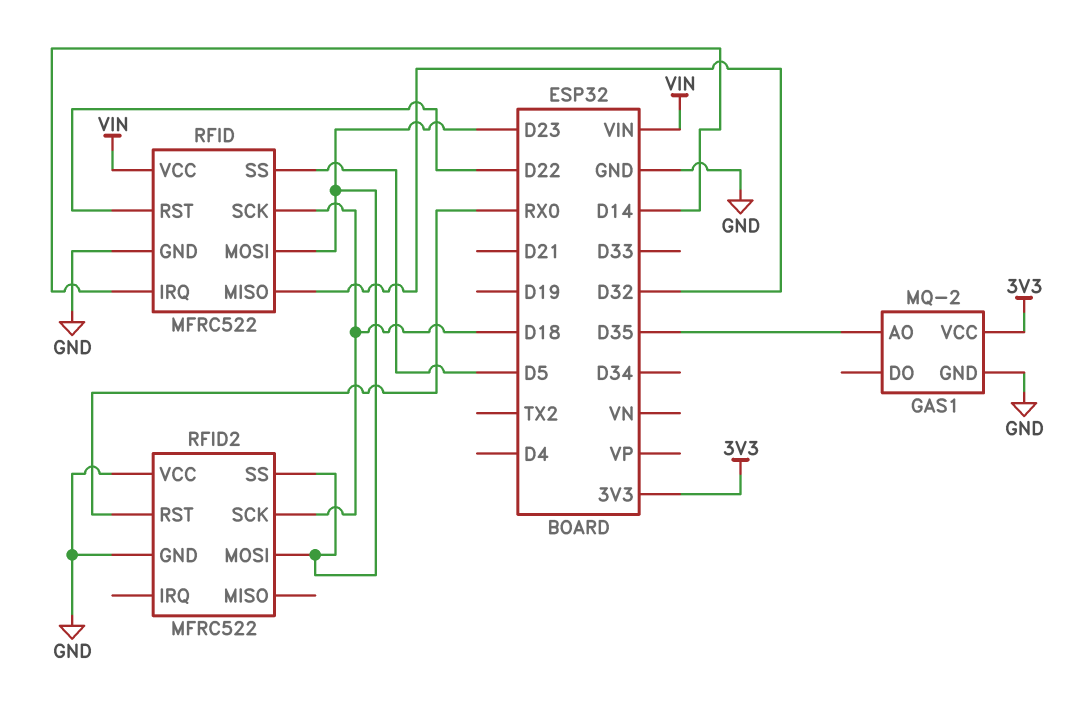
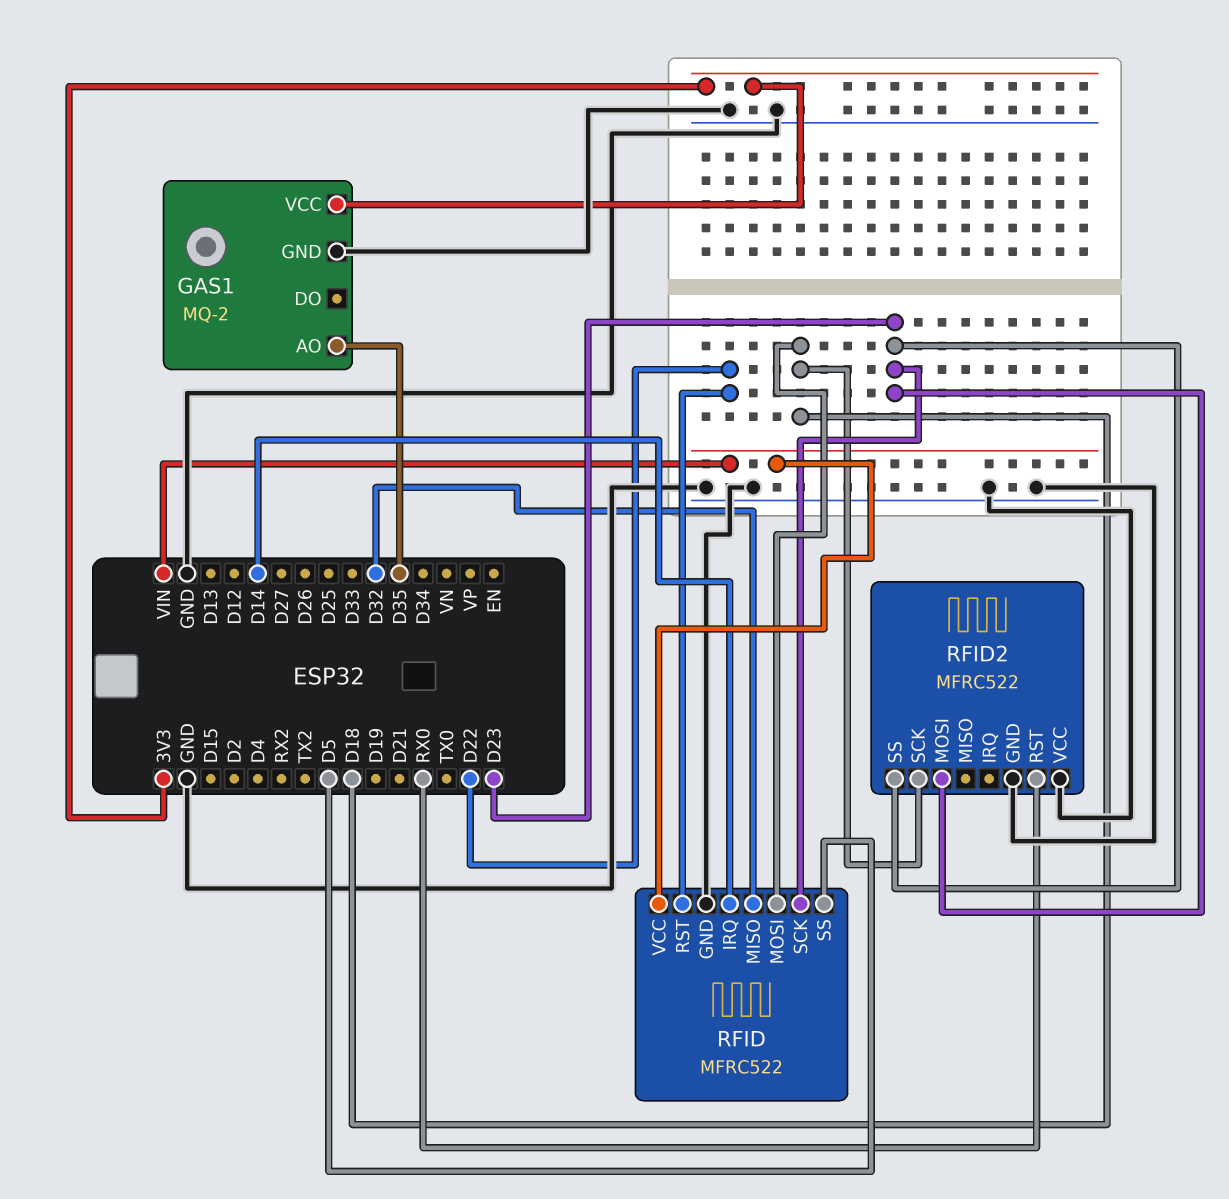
RFID pin MOSI: D23 -> D18
RFID pin SCK: D18 -> D23

